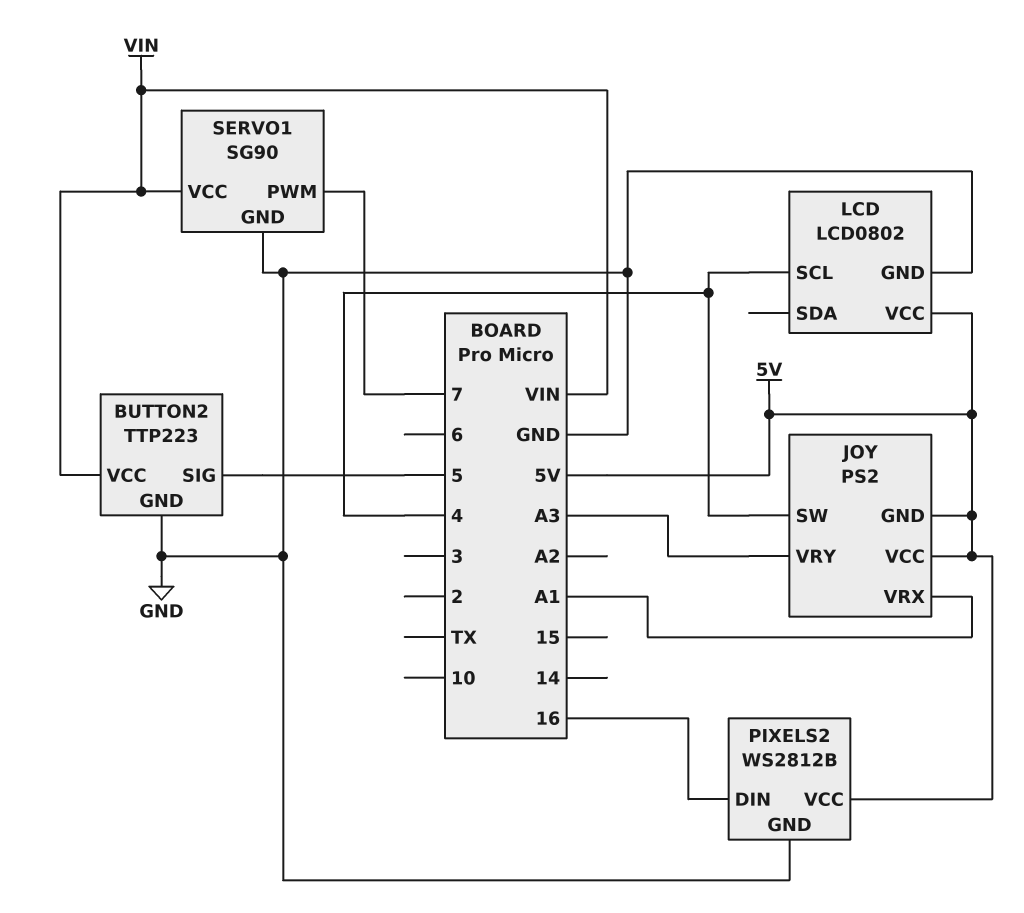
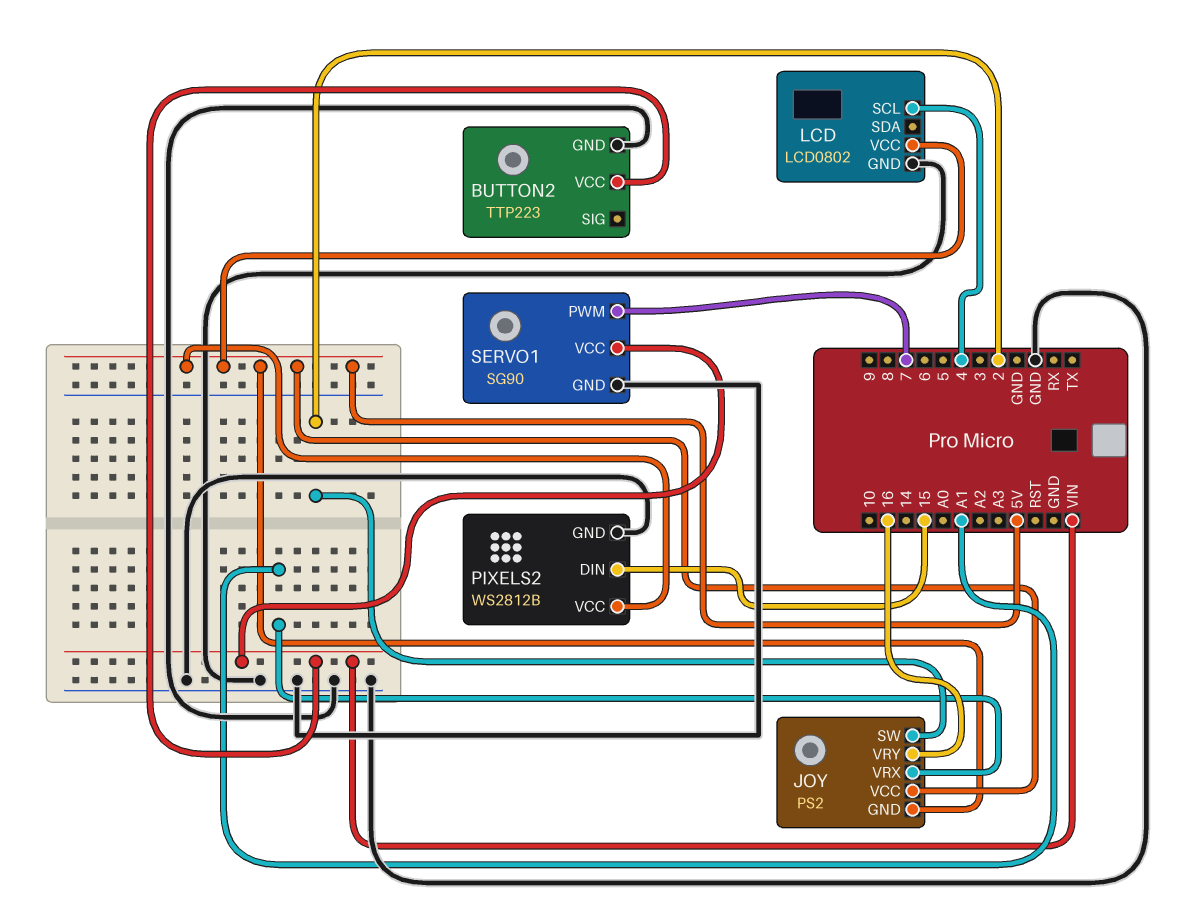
BUTTON2 pin SIG: 5 -> none
JOY pin SW: 4 -> 2
JOY pin VRY: A3 -> 16
PIXELS2 pin DIN: 16 -> 15

